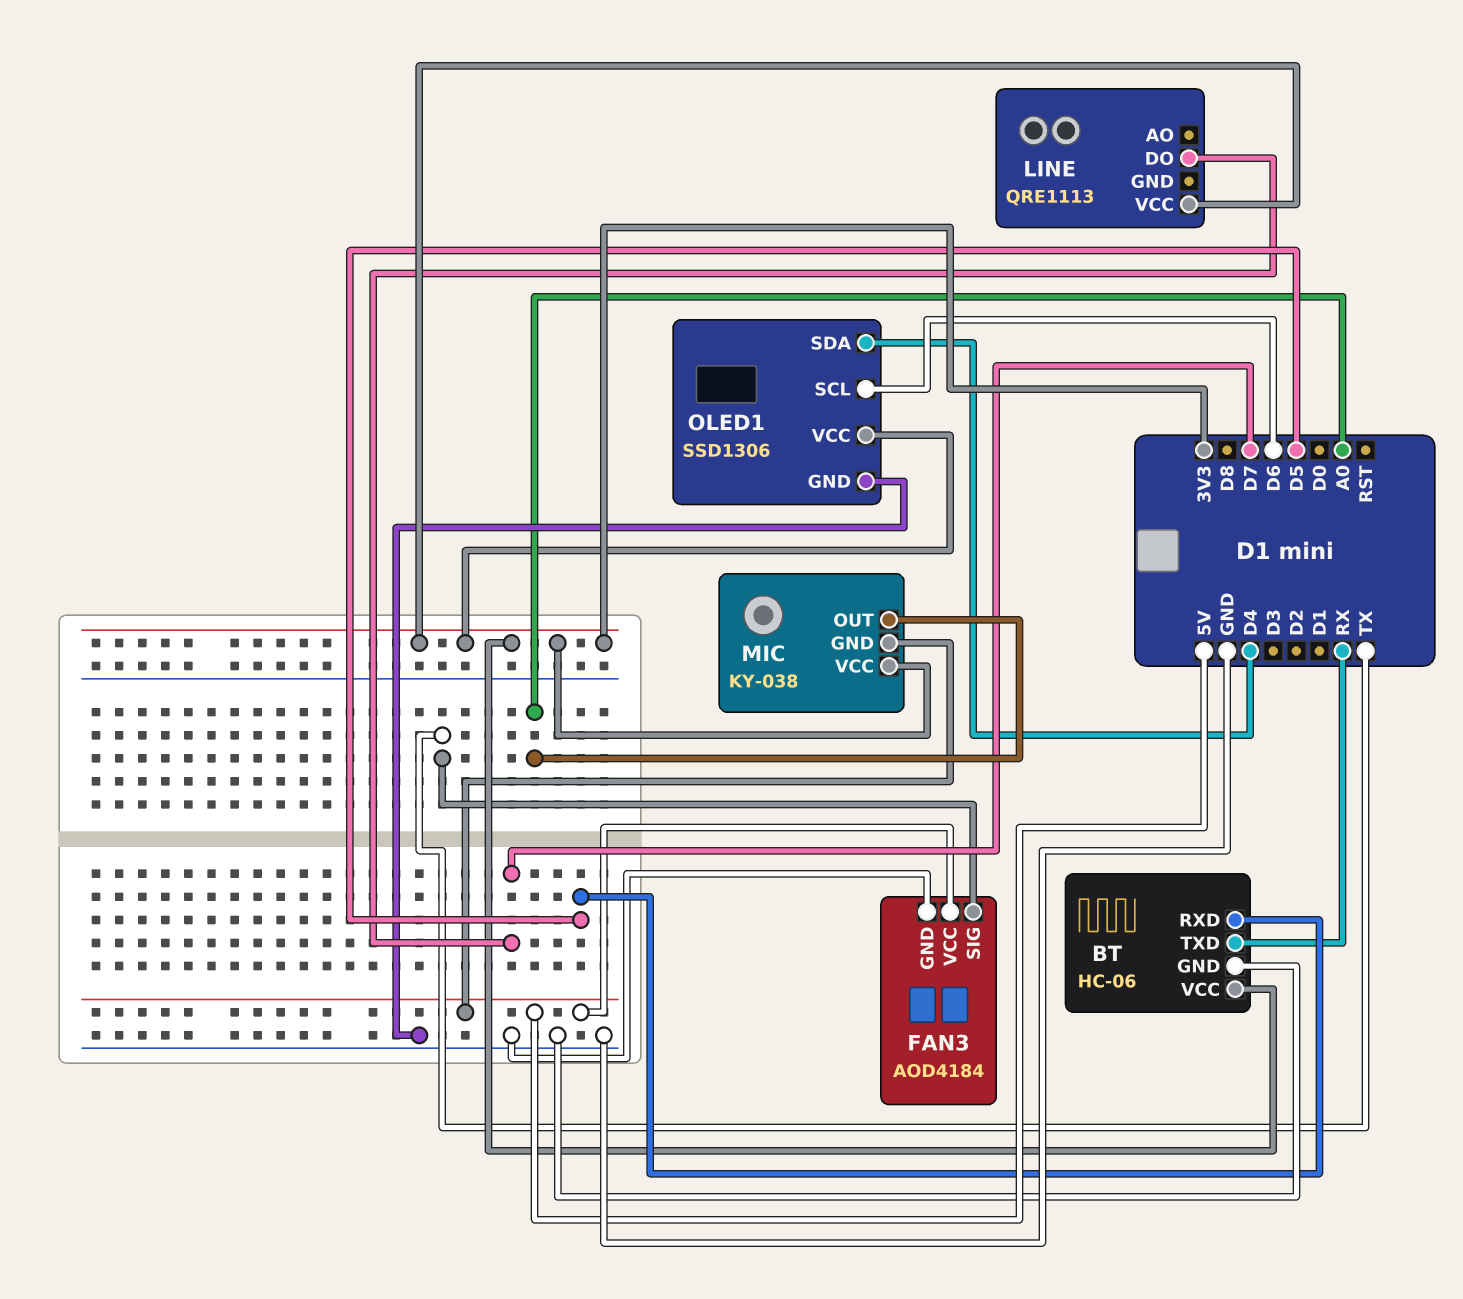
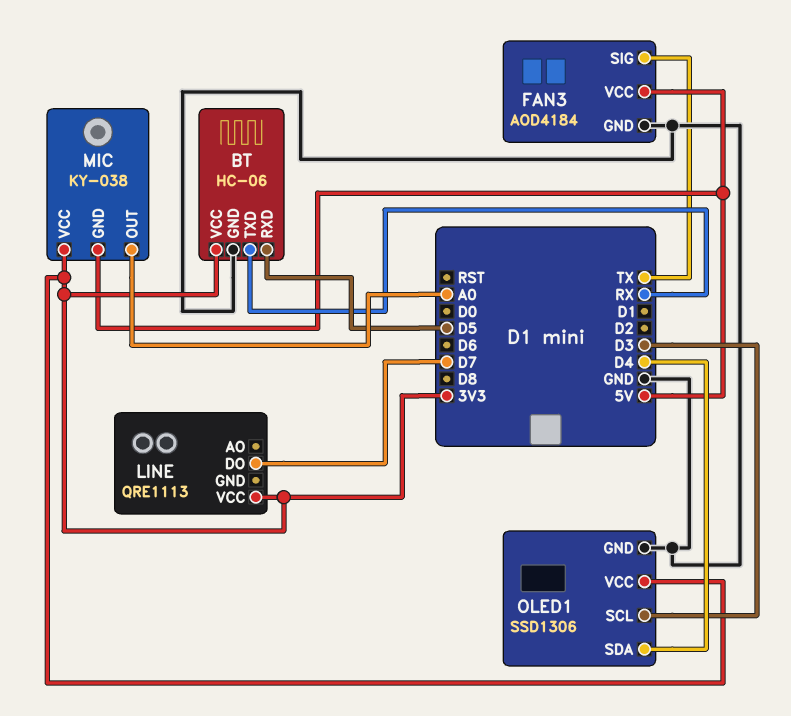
OLED1 pin SCL: D6 -> D3

